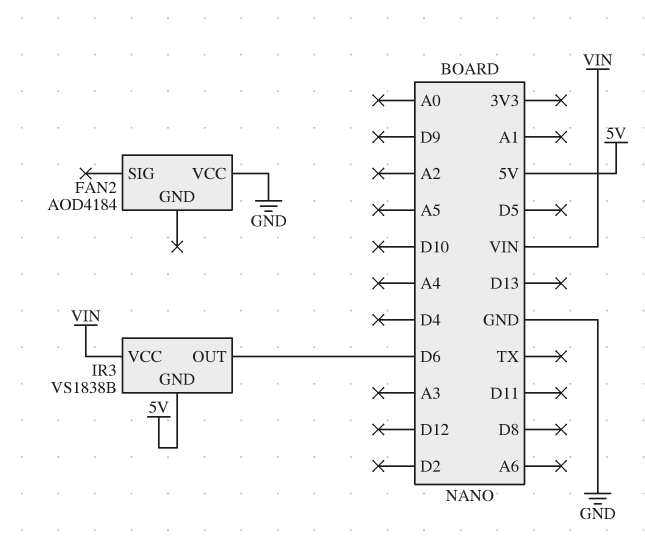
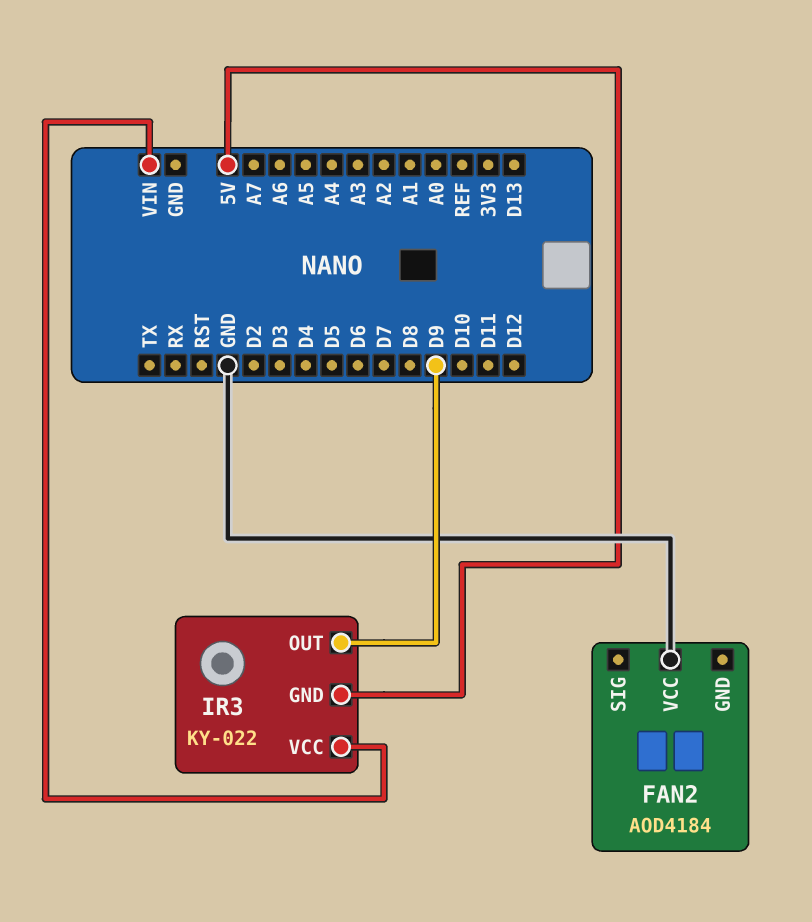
IR3: VS1838B -> KY-022
IR3 pin OUT: D6 -> D9

